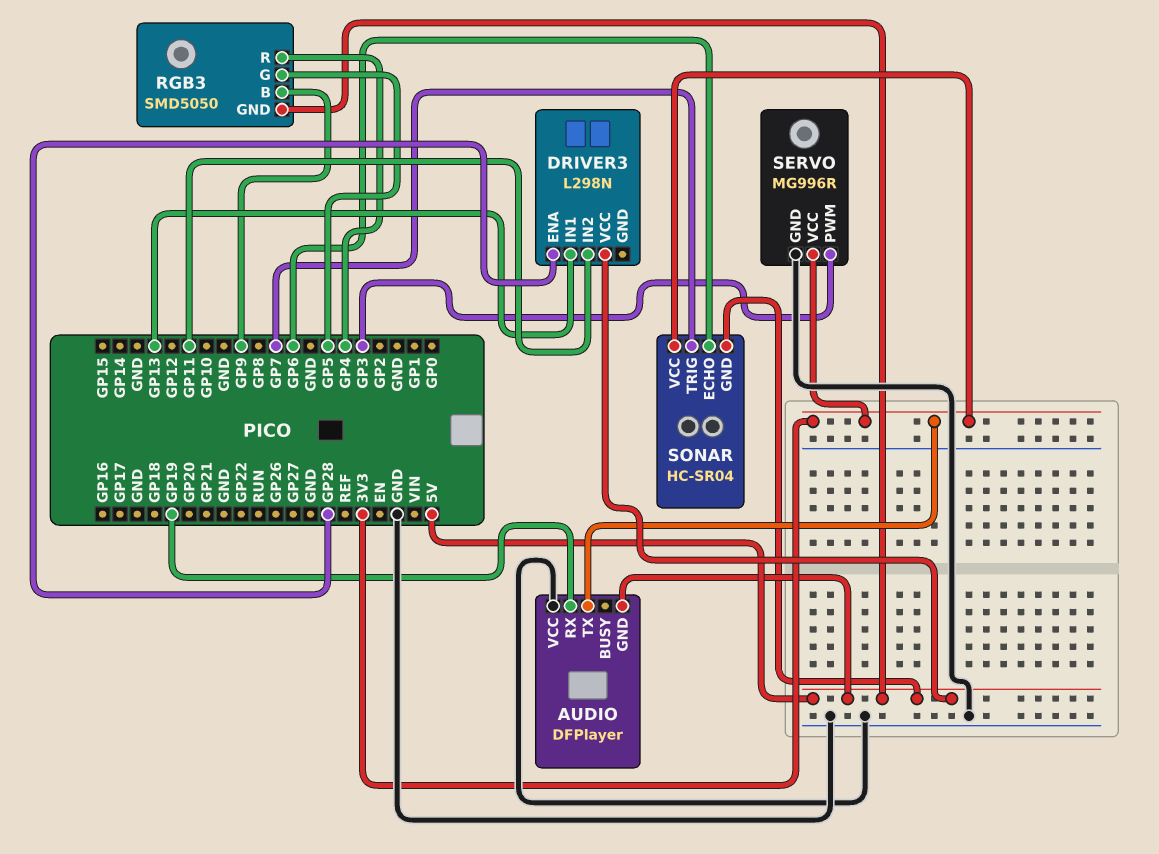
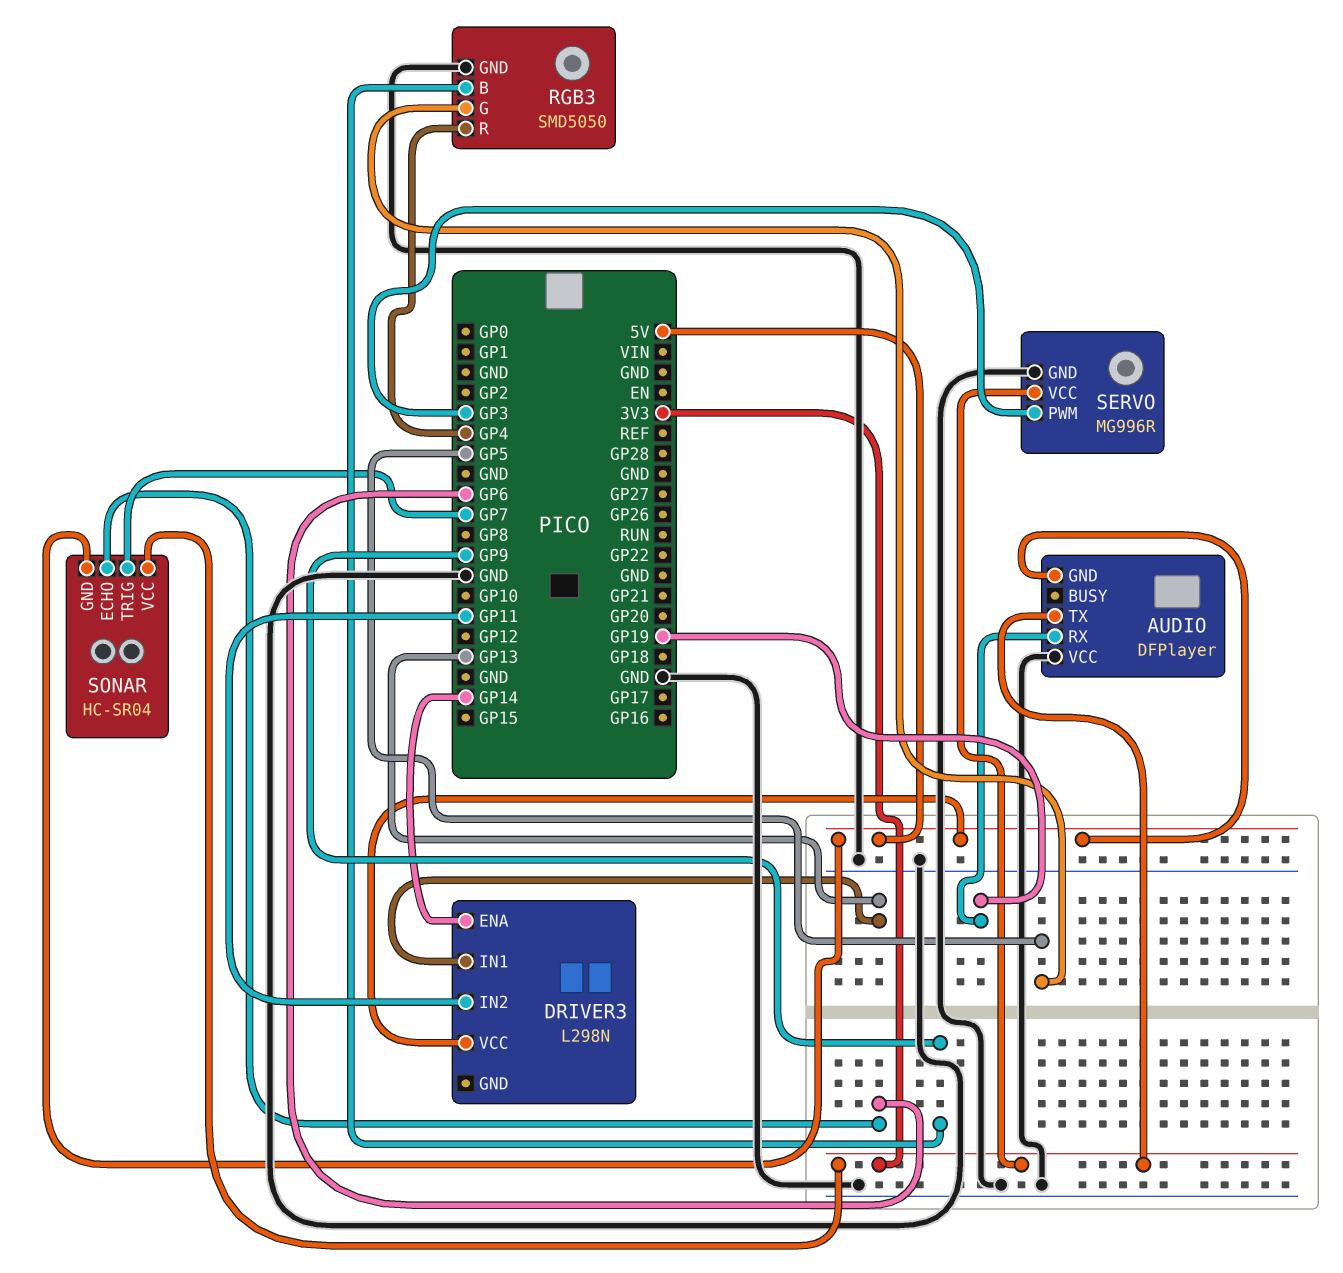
DRIVER3 pin ENA: GP28 -> GP14
RGB3 pin GND: 5V -> GND

